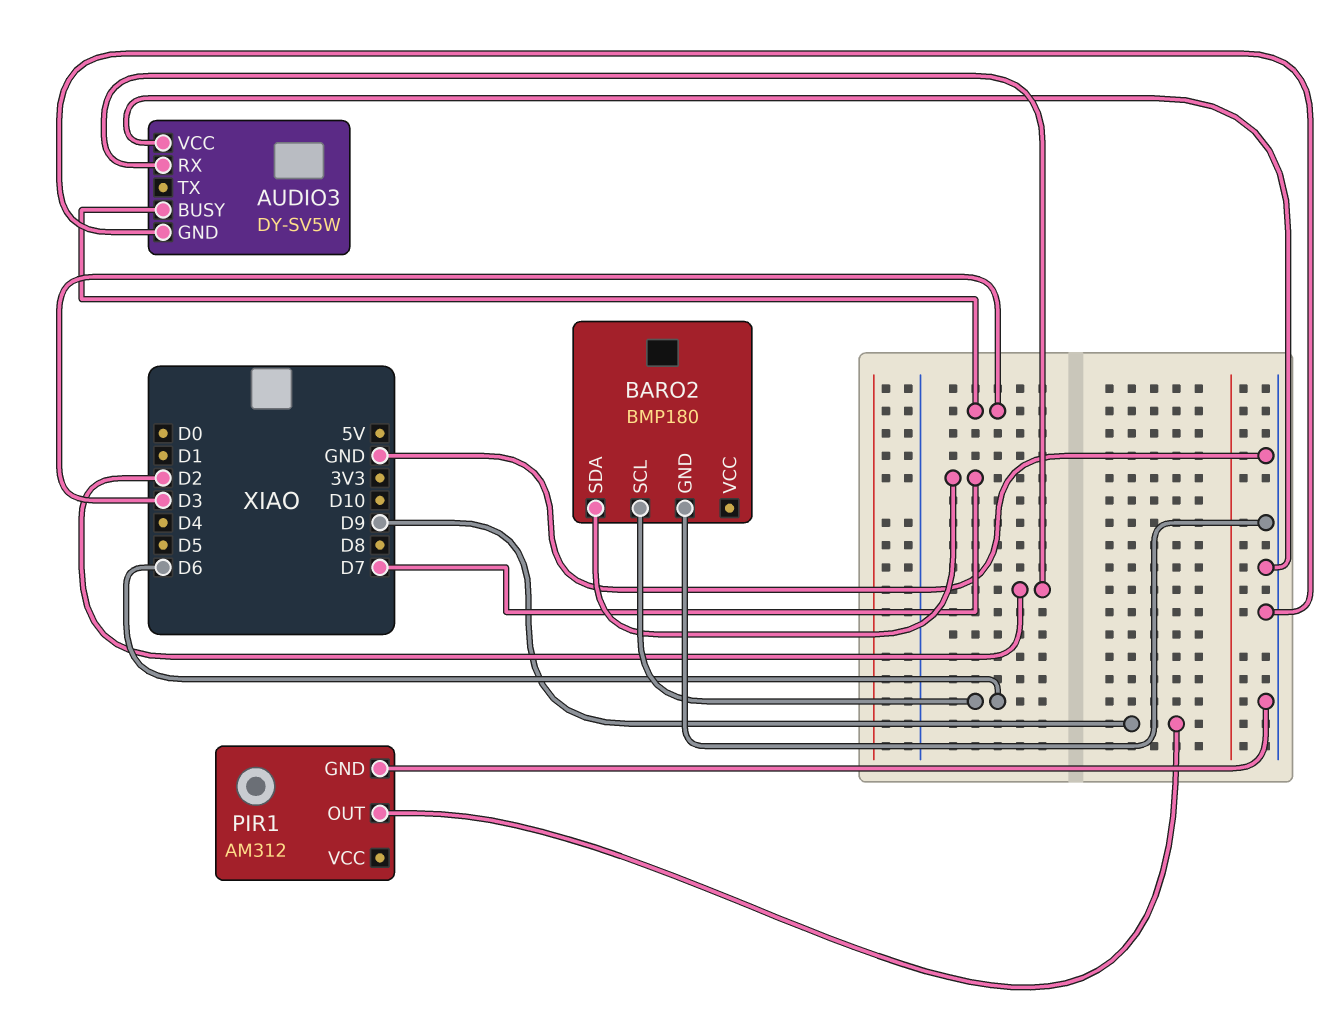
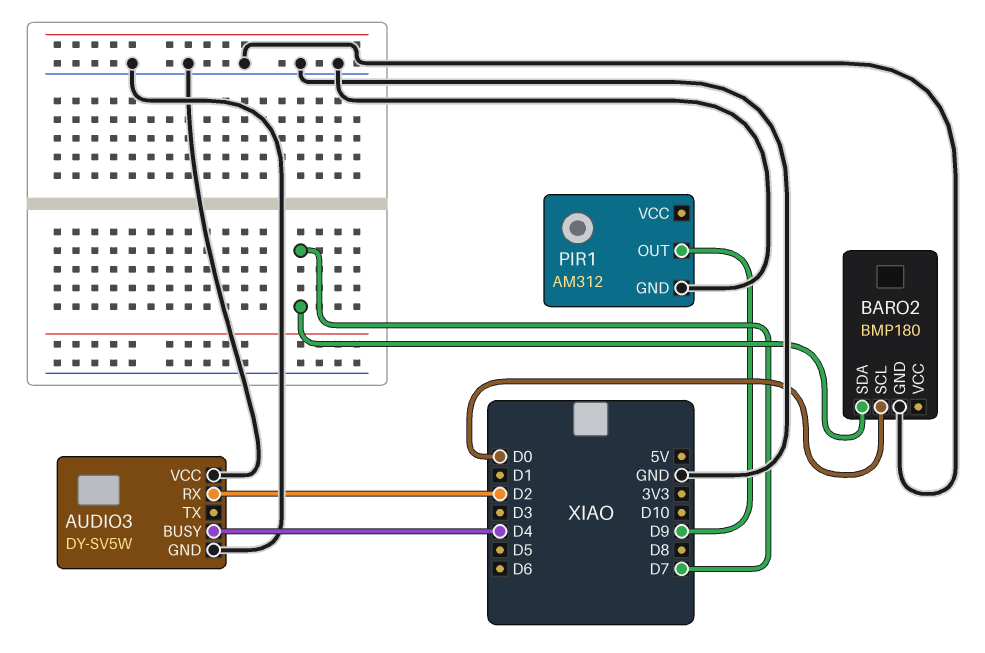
AUDIO3 pin BUSY: D3 -> D4
BARO2 pin SCL: D6 -> D0

